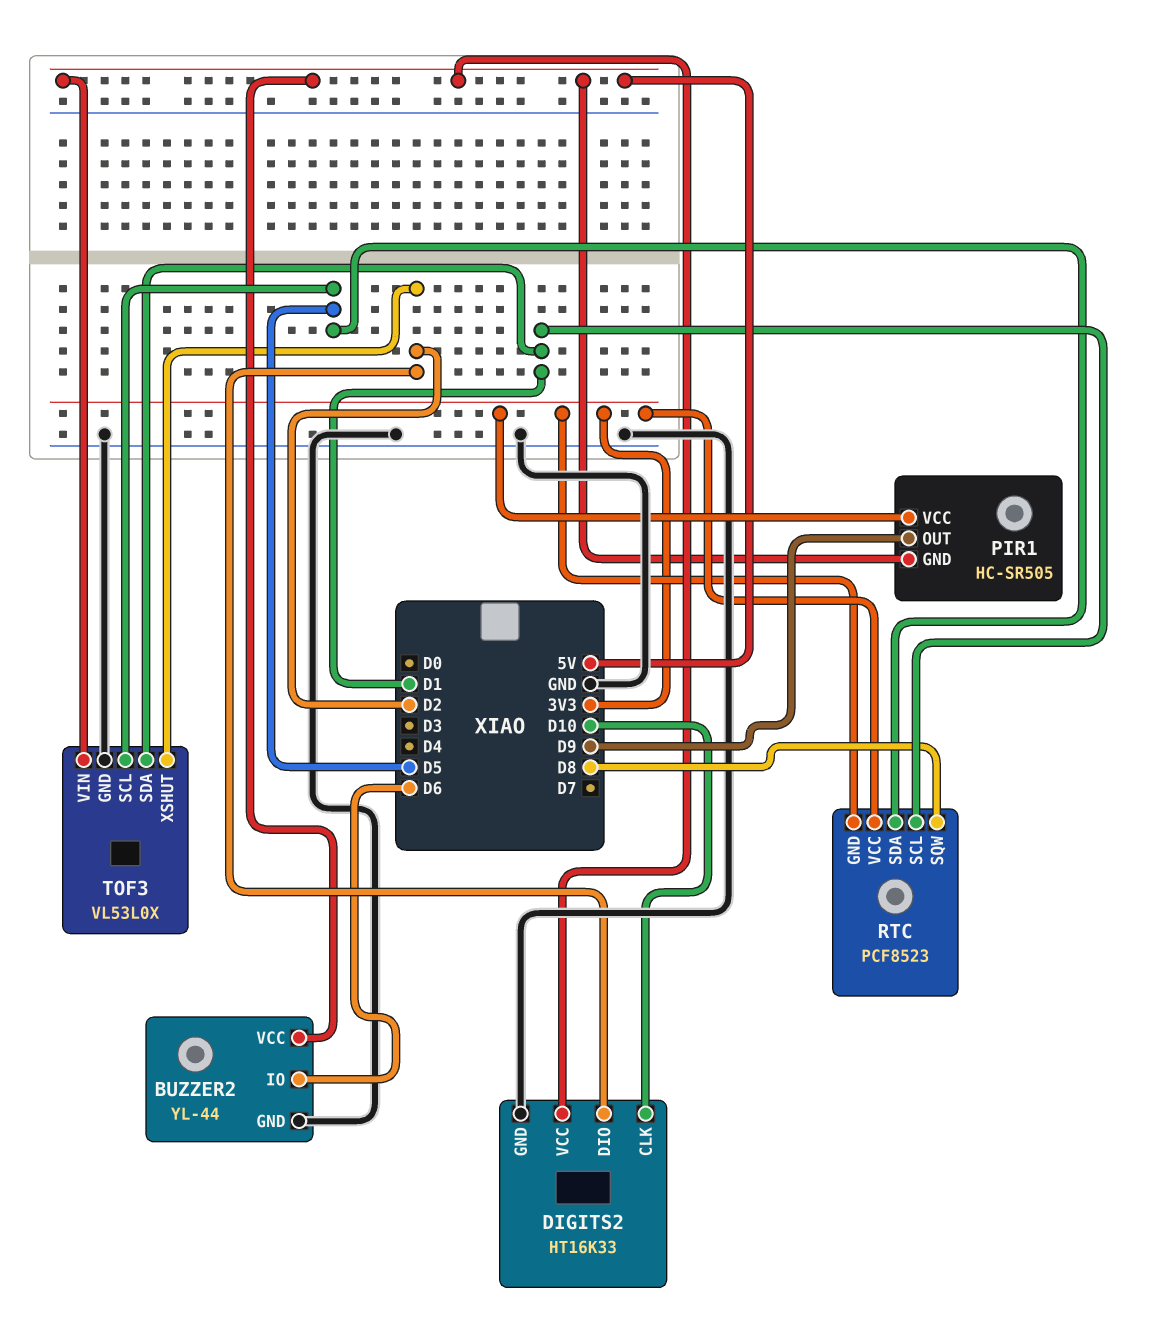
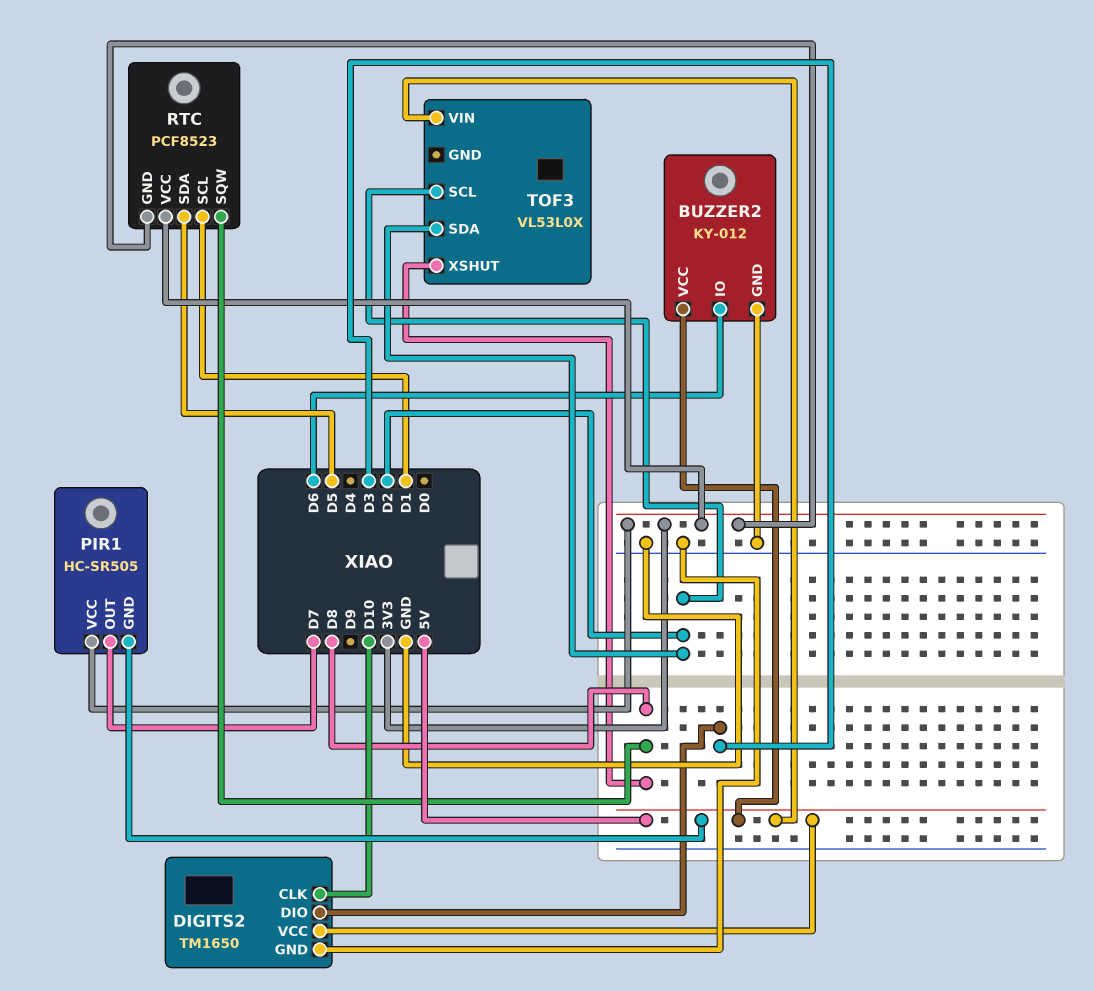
BUZZER2: YL-44 -> KY-012
DIGITS2: HT16K33 -> TM1650
DIGITS2 pin DIO: D2 -> D3
PIR1 pin OUT: D9 -> D7
TOF3 pin GND: GND -> none
TOF3 pin SCL: D5 -> D2
TOF3 pin SDA: D1 -> D2
TOF3 pin XSHUT: D2 -> D8

